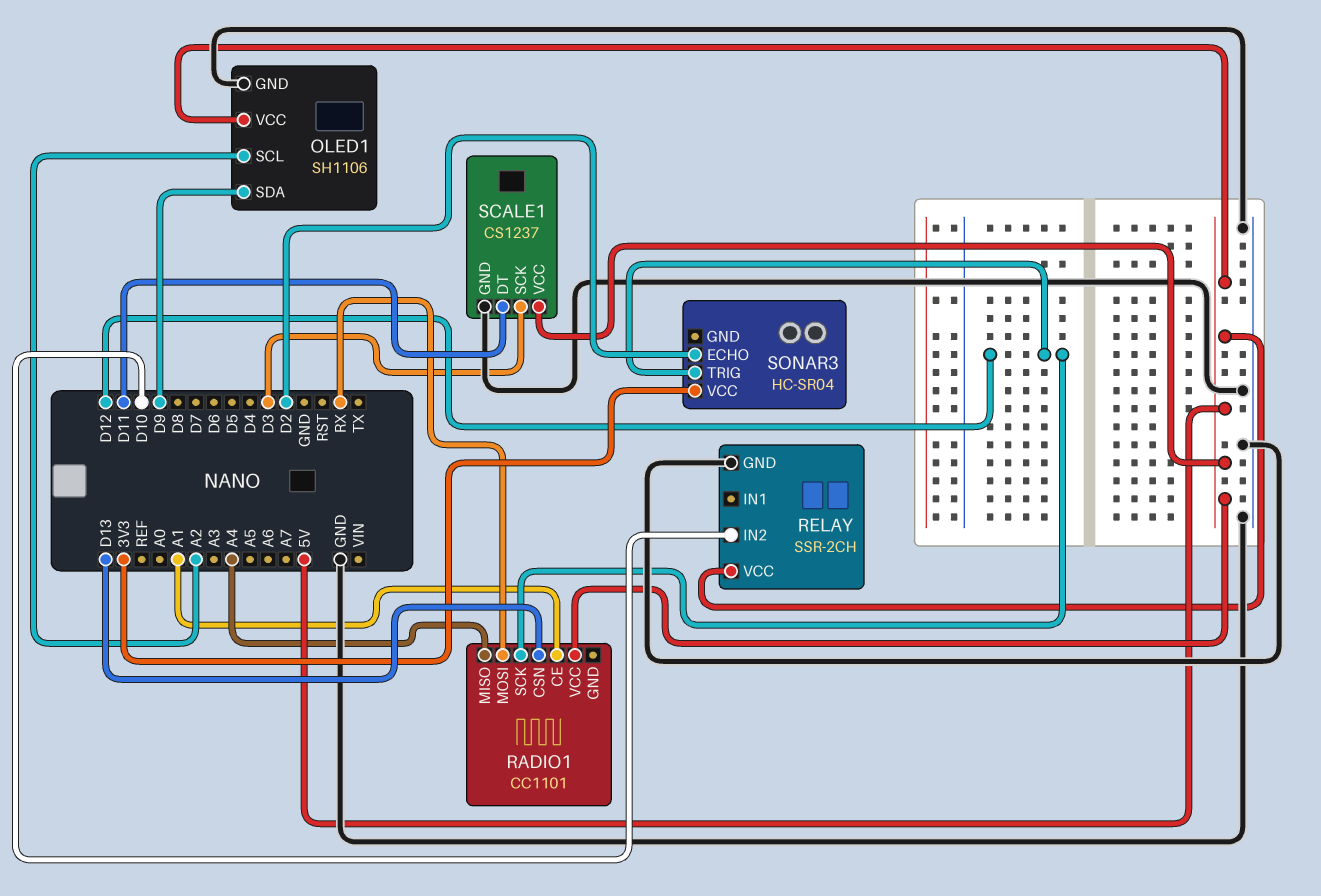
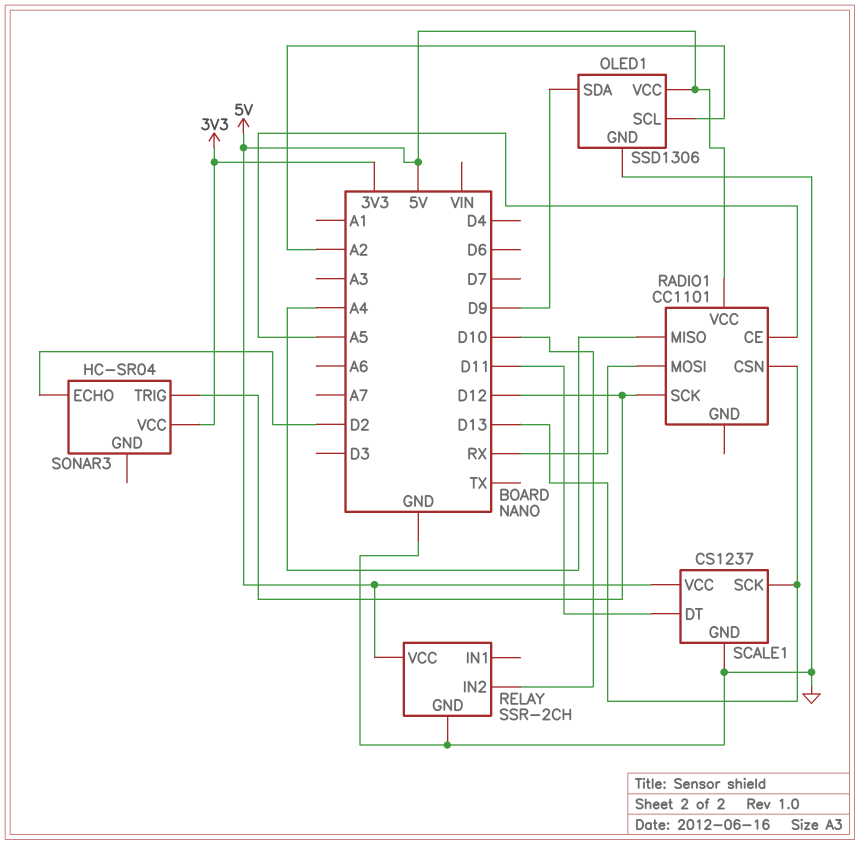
OLED1: SH1106 -> SSD1306
RADIO1 pin CE: A1 -> A5
SCALE1 pin SCK: D3 -> D13

